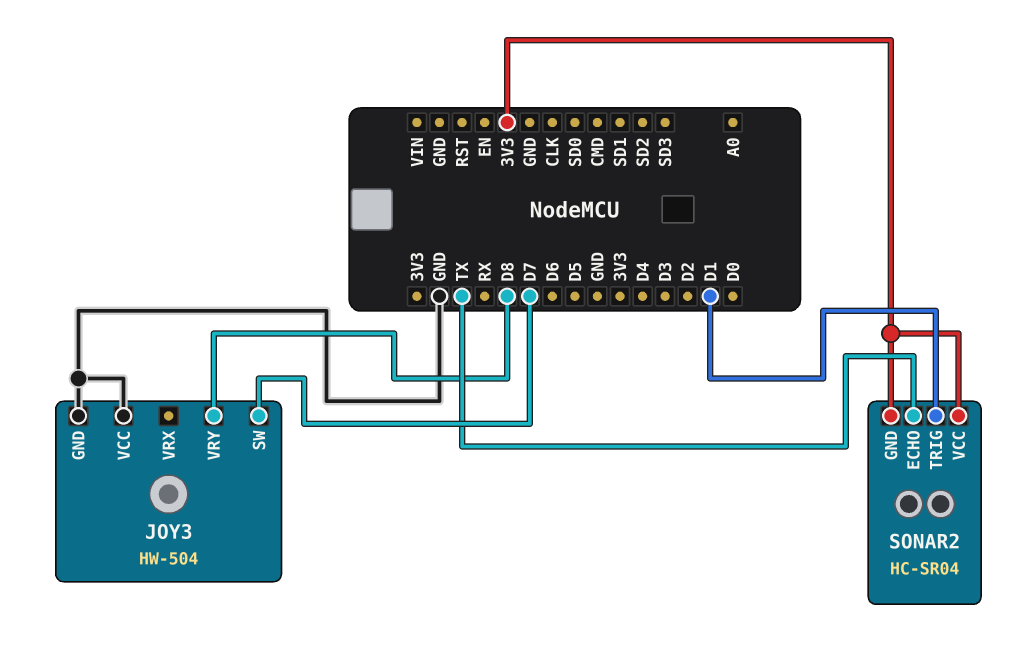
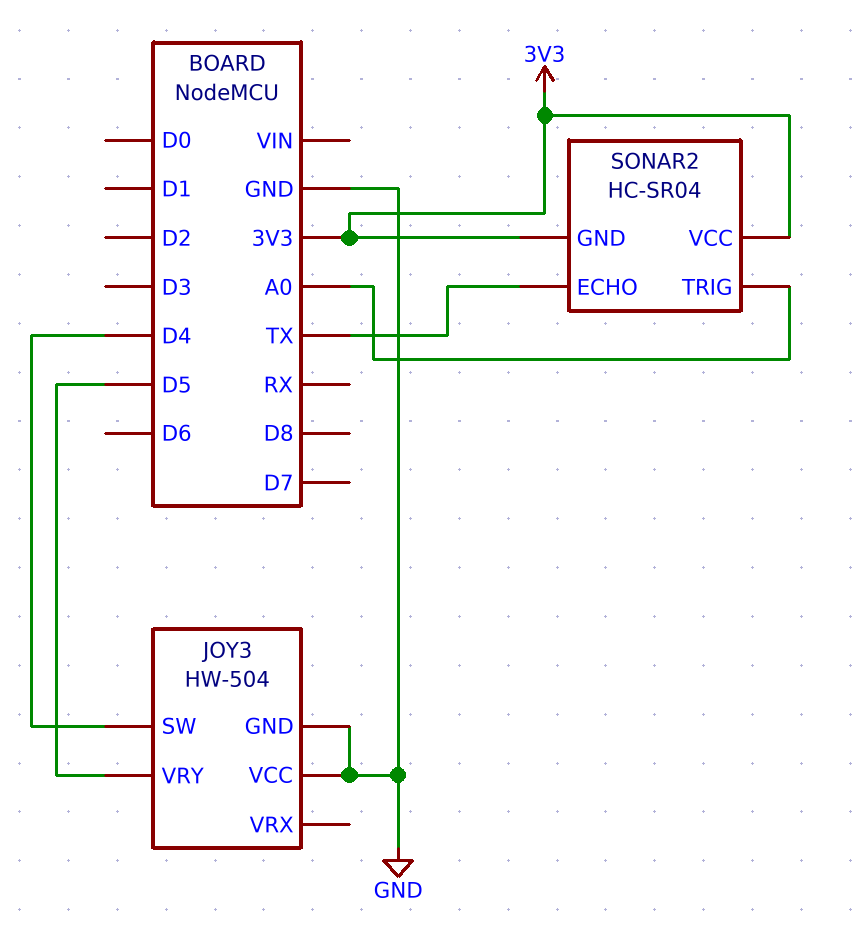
JOY3 pin SW: D7 -> D4
JOY3 pin VRY: D8 -> D5
SONAR2 pin TRIG: D1 -> A0

